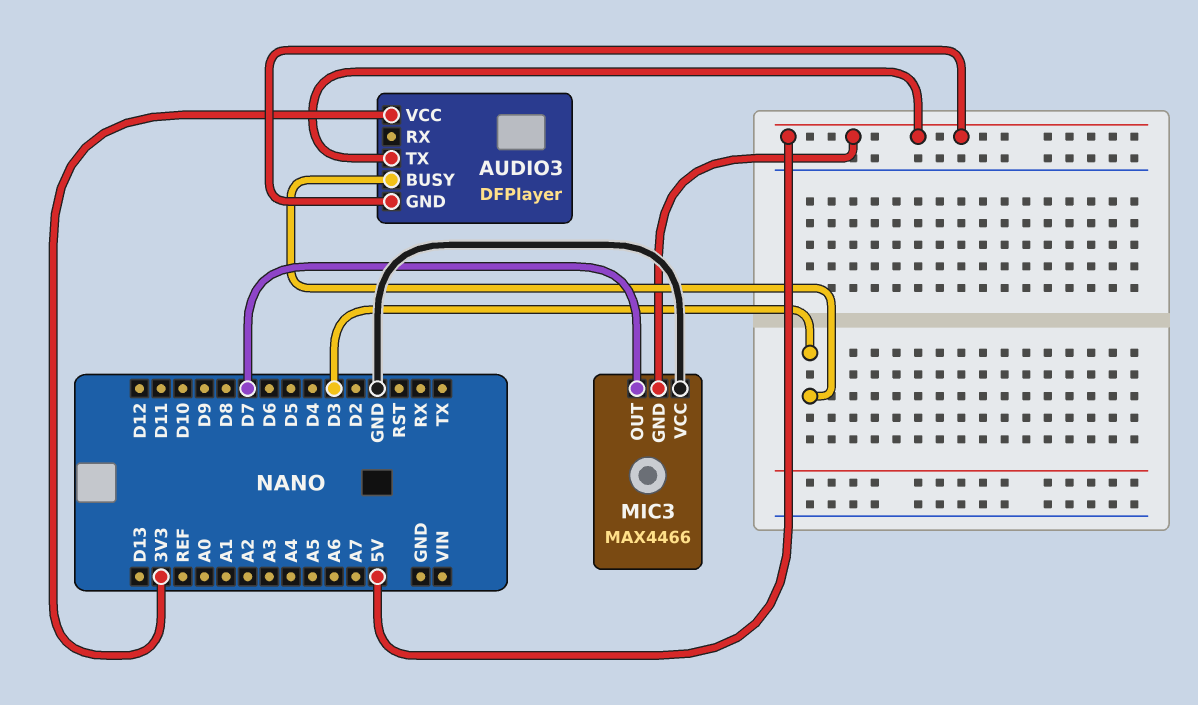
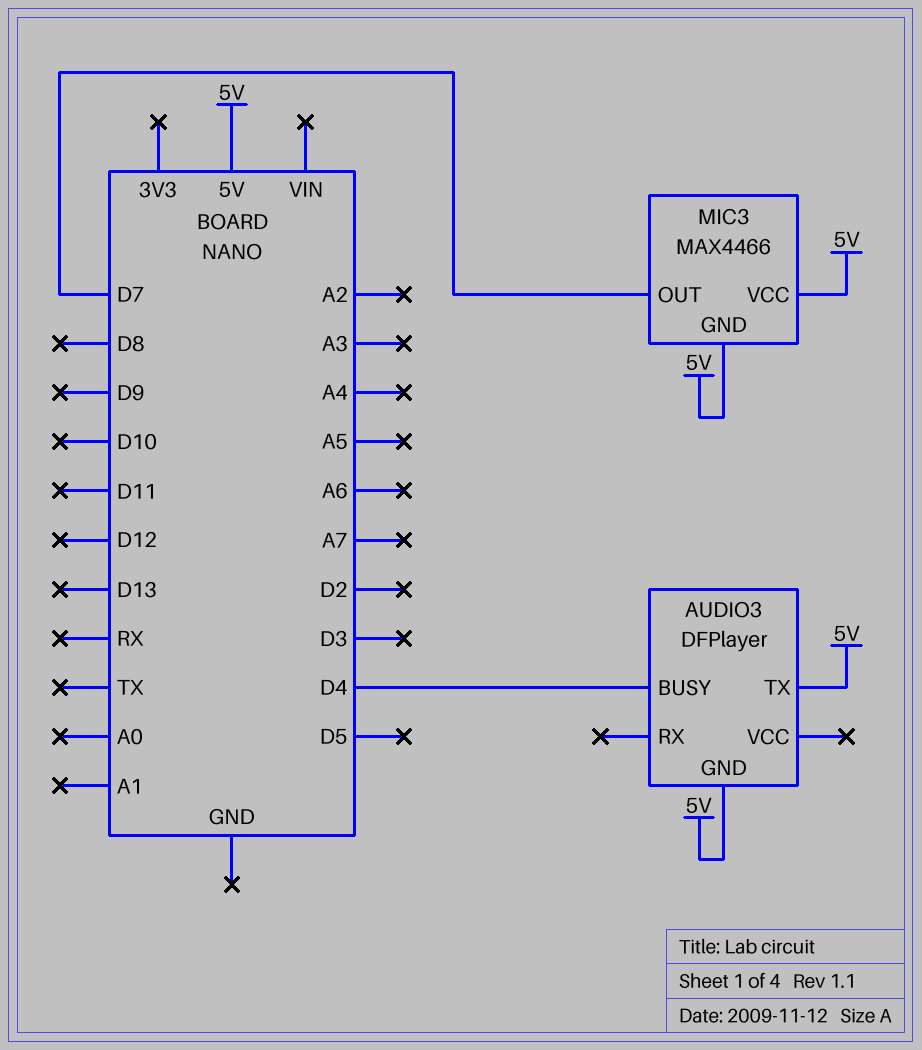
AUDIO3 pin BUSY: D3 -> D4
AUDIO3 pin VCC: 3V3 -> none
MIC3 pin VCC: GND -> 5V

